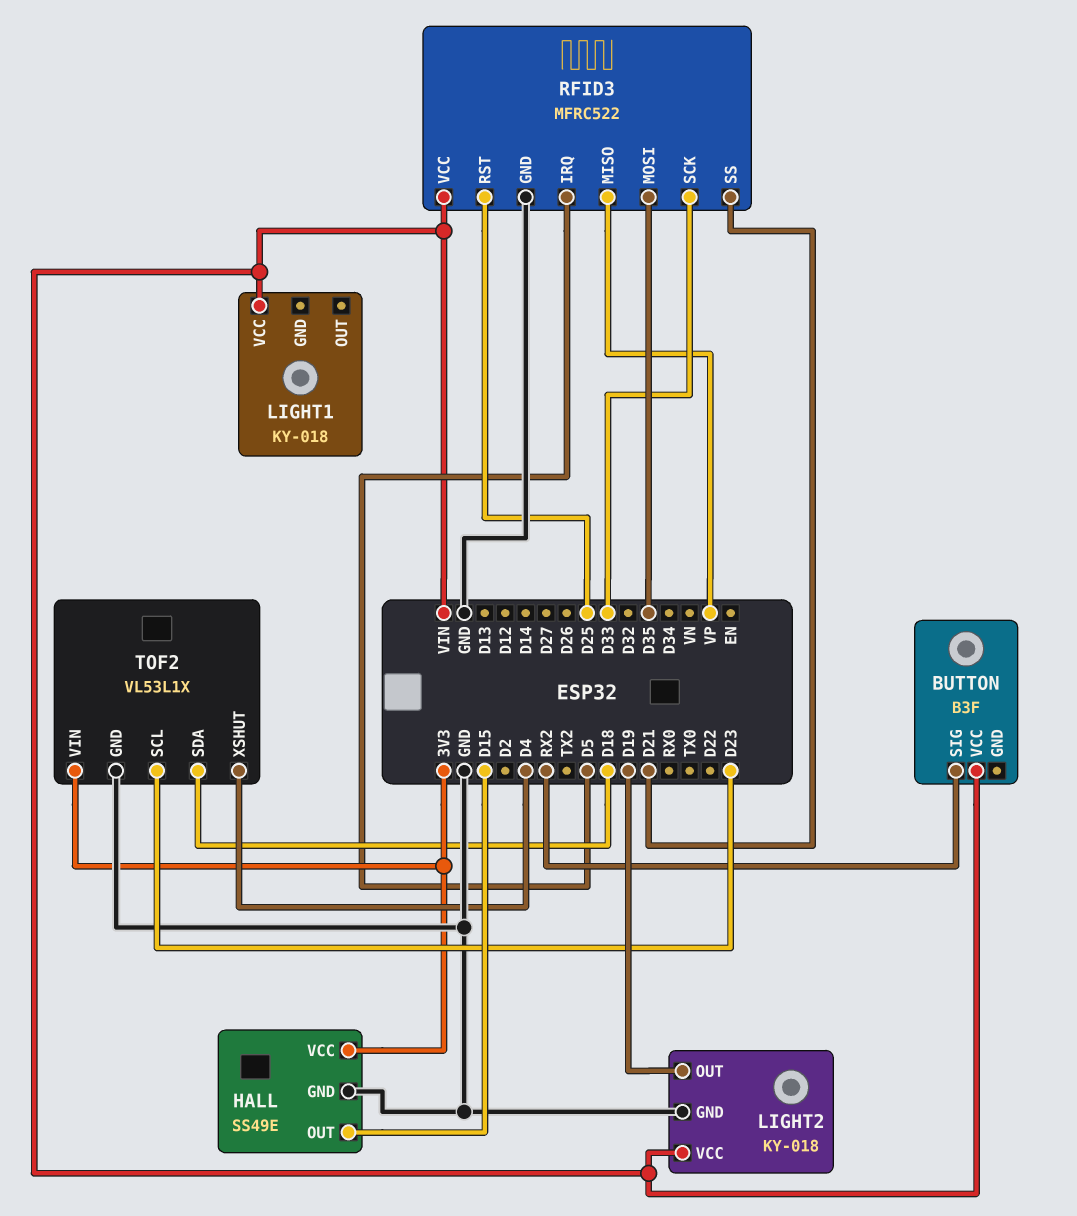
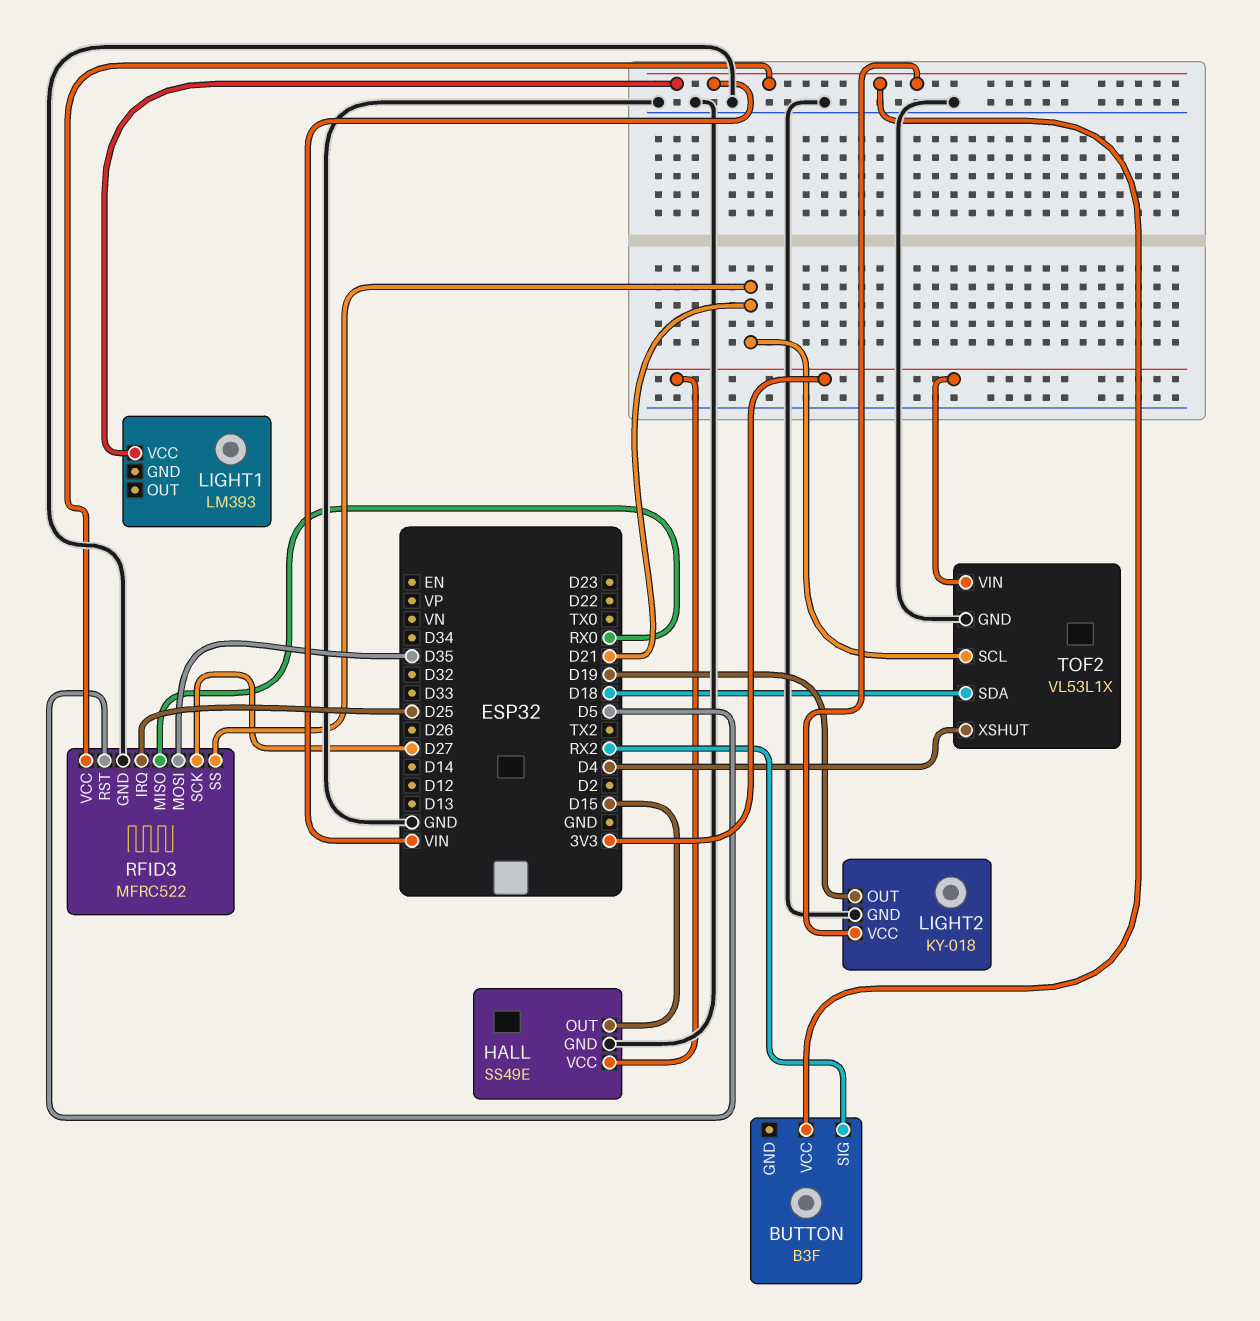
LIGHT1: KY-018 -> LM393
RFID3 pin IRQ: D5 -> D25
RFID3 pin MISO: VP -> RX0
RFID3 pin RST: D25 -> D5
RFID3 pin SCK: D33 -> D27
TOF2 pin SCL: D23 -> D21

